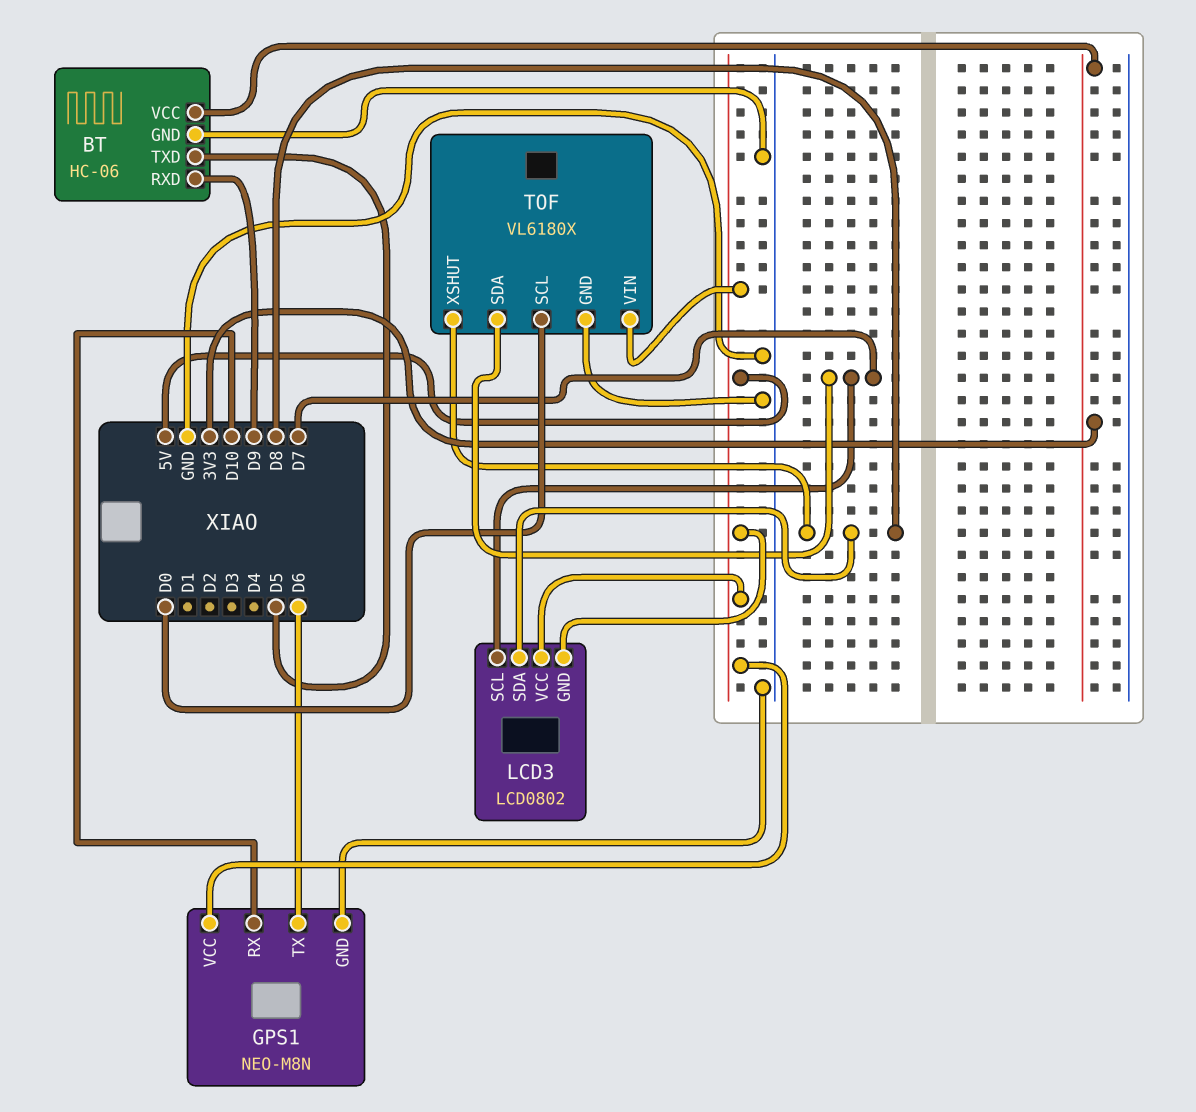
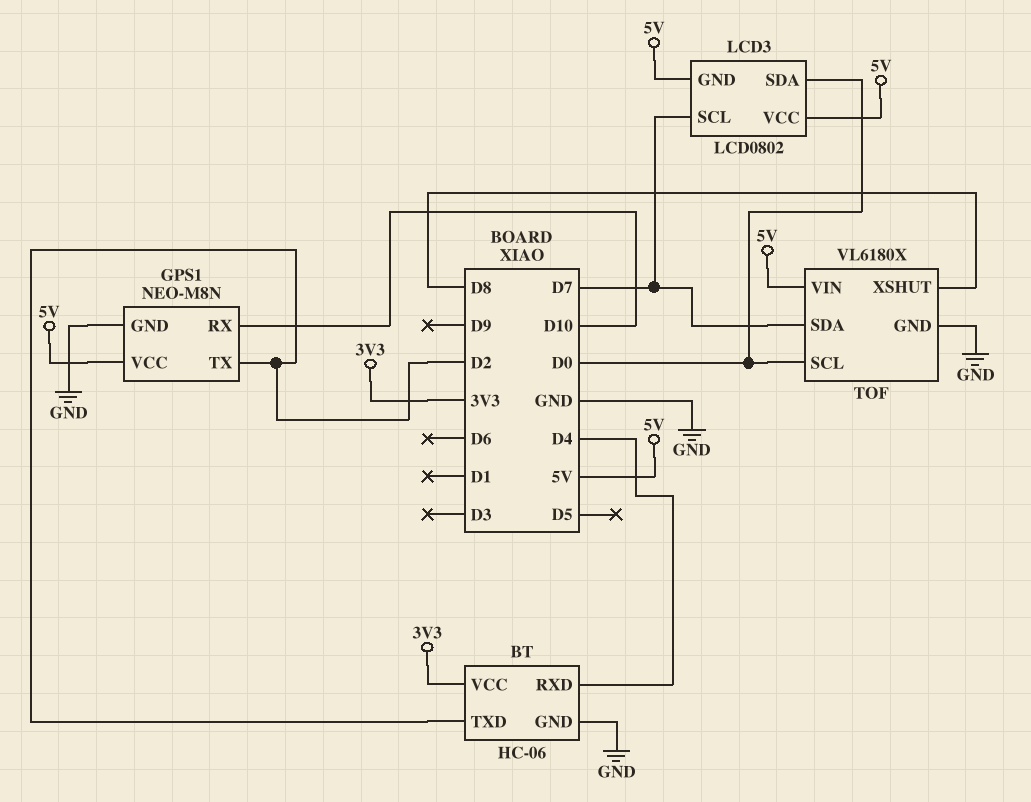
BT pin RXD: D9 -> D4
BT pin TXD: D5 -> D2
GPS1 pin TX: D6 -> D2
LCD3 pin SDA: D8 -> D0

